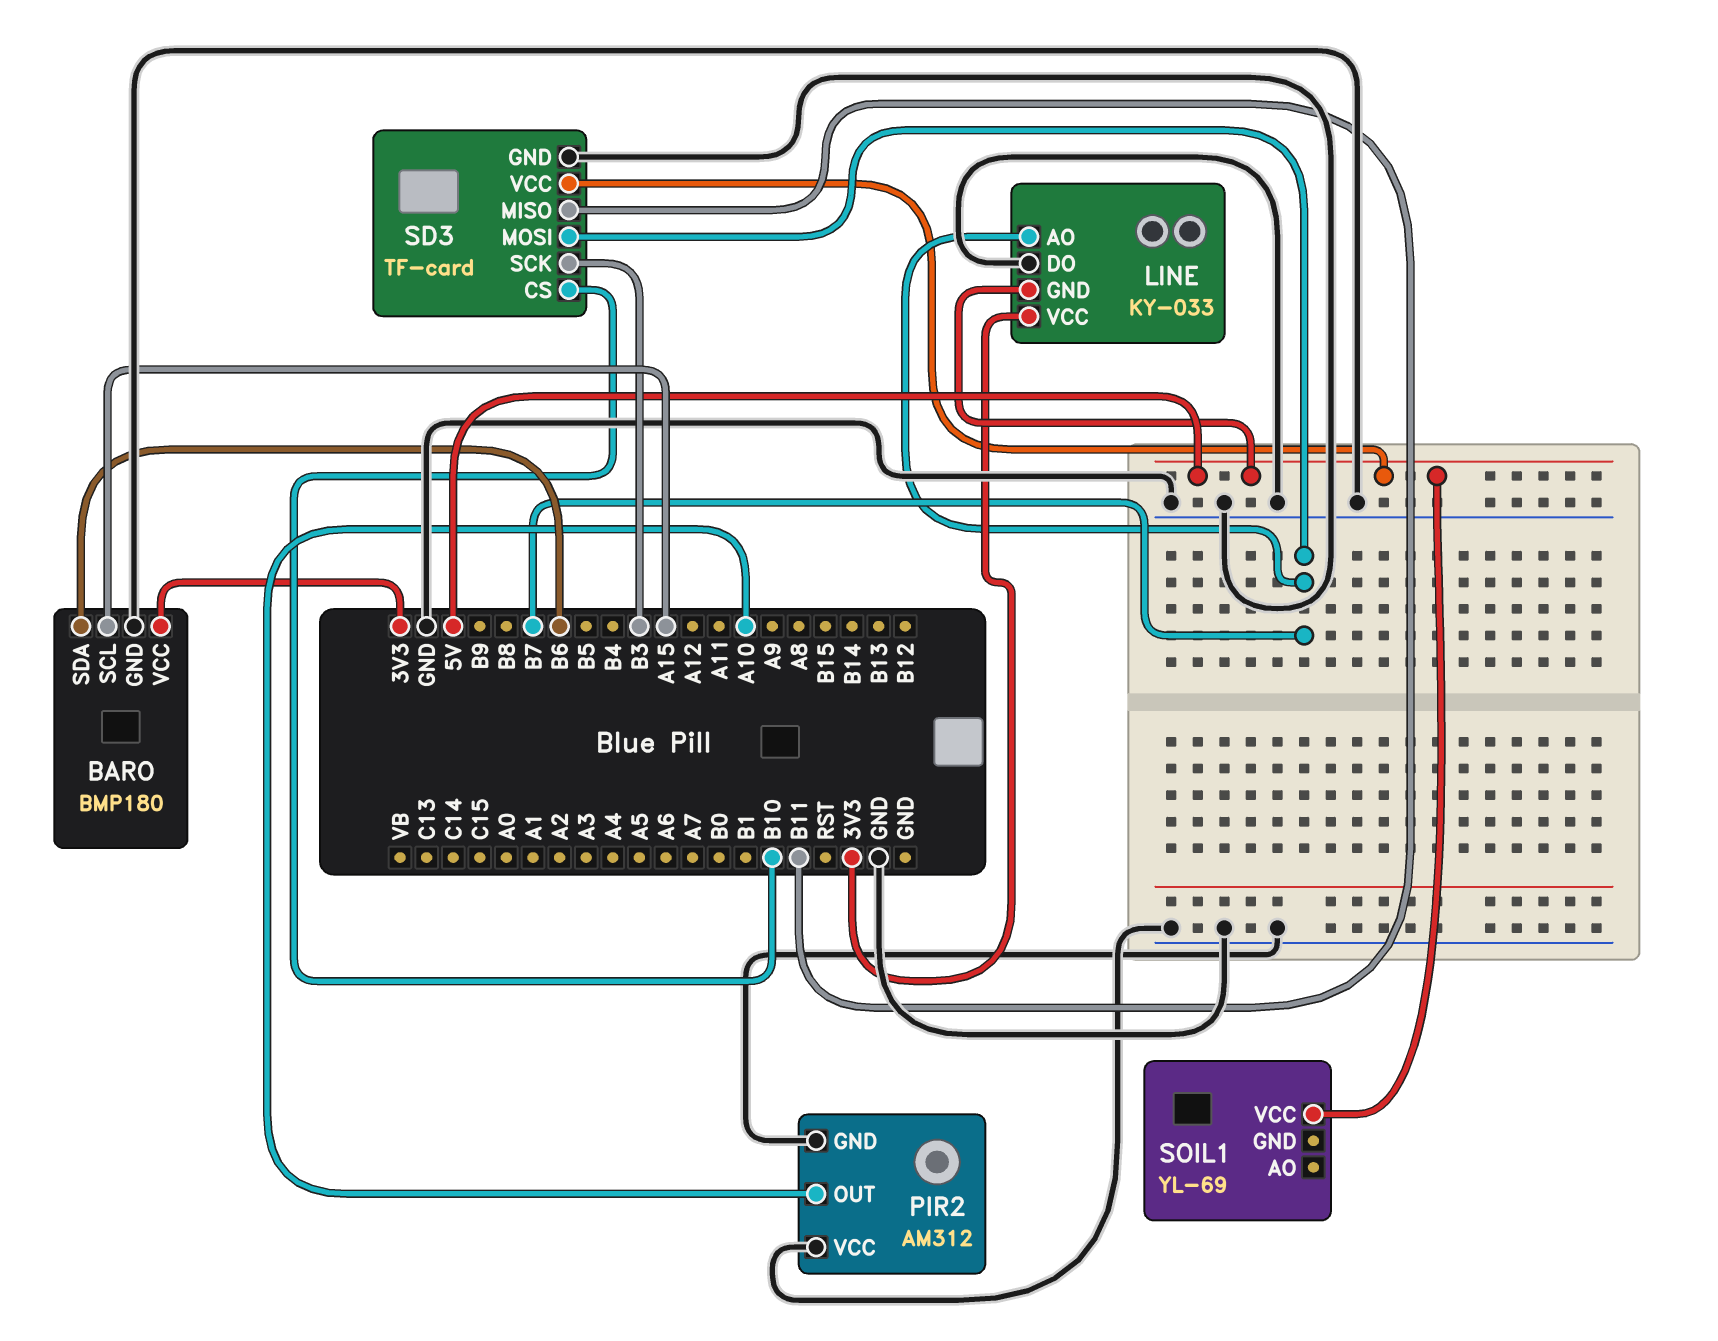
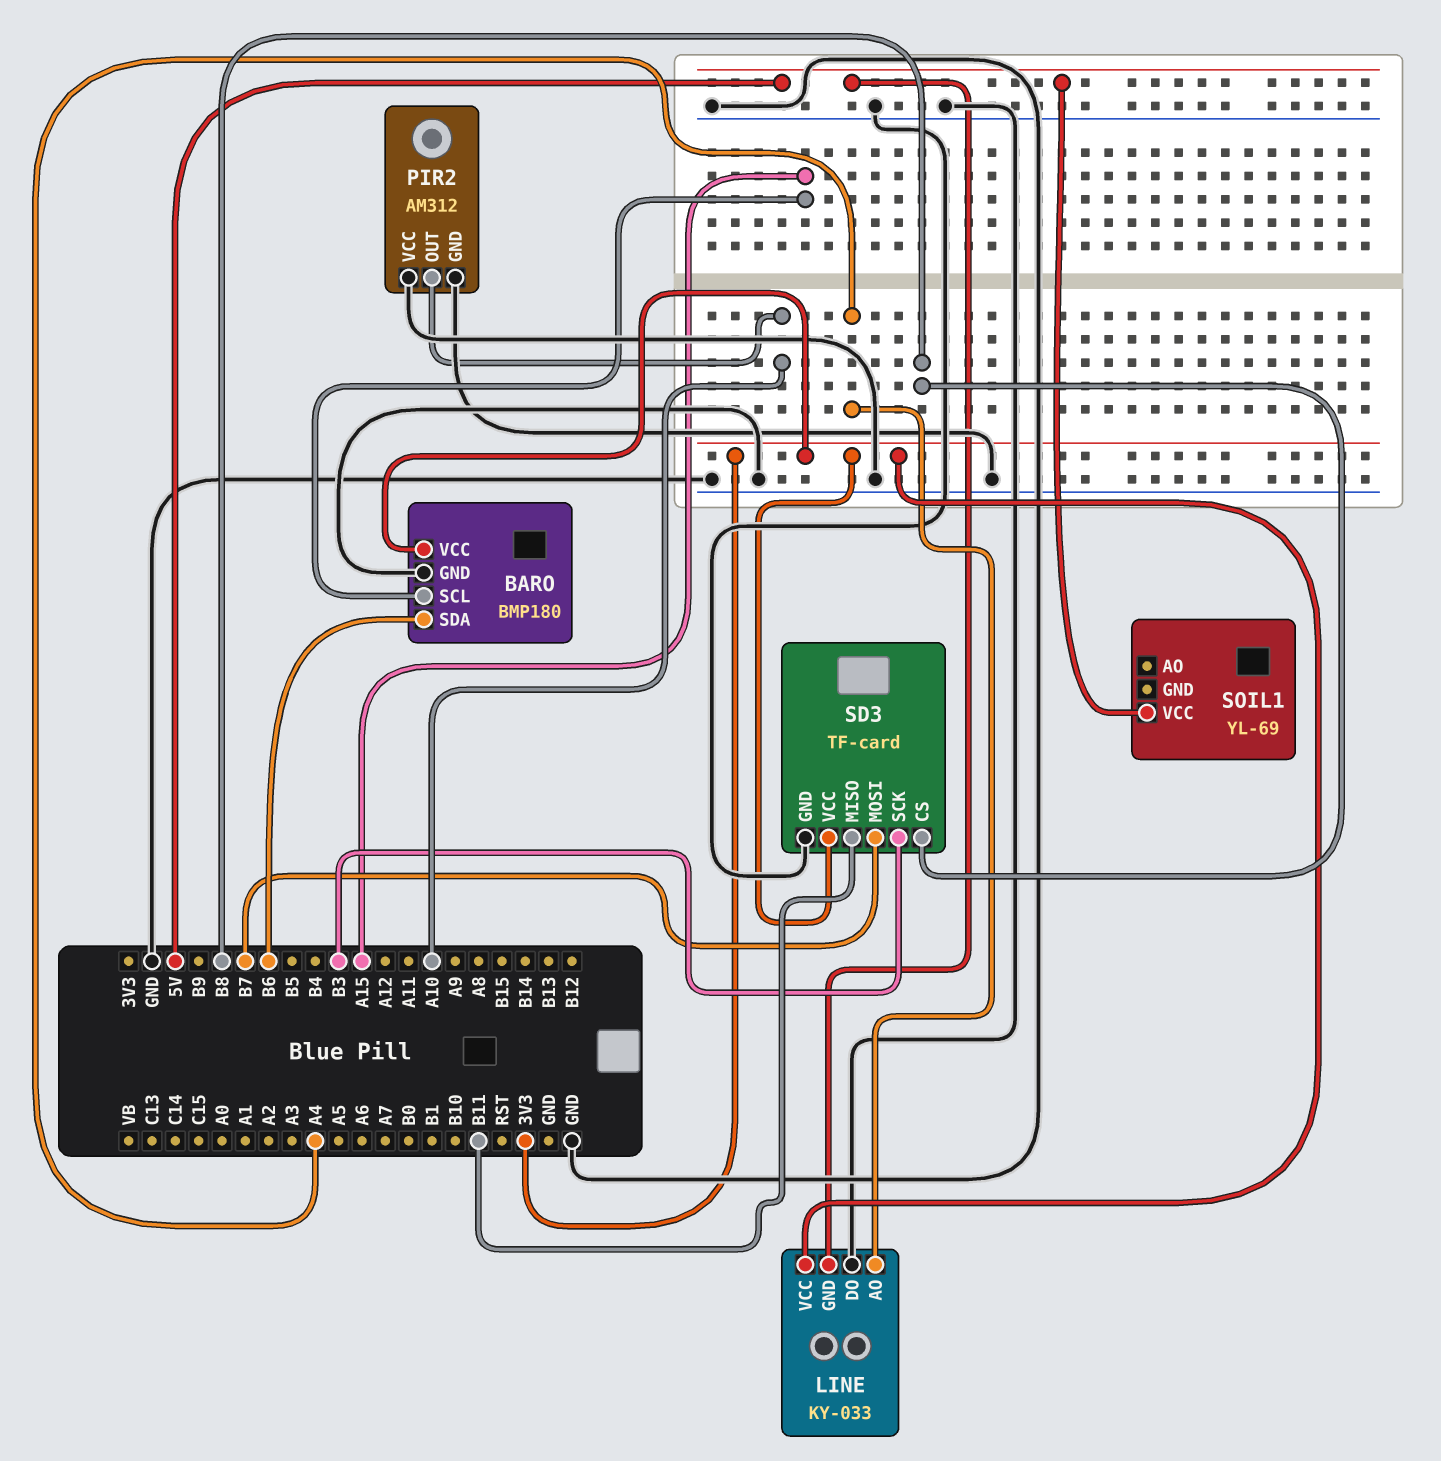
LINE pin AO: B7 -> A4
SD3 pin CS: B10 -> B8
SD3 pin VCC: 5V -> 3V3

